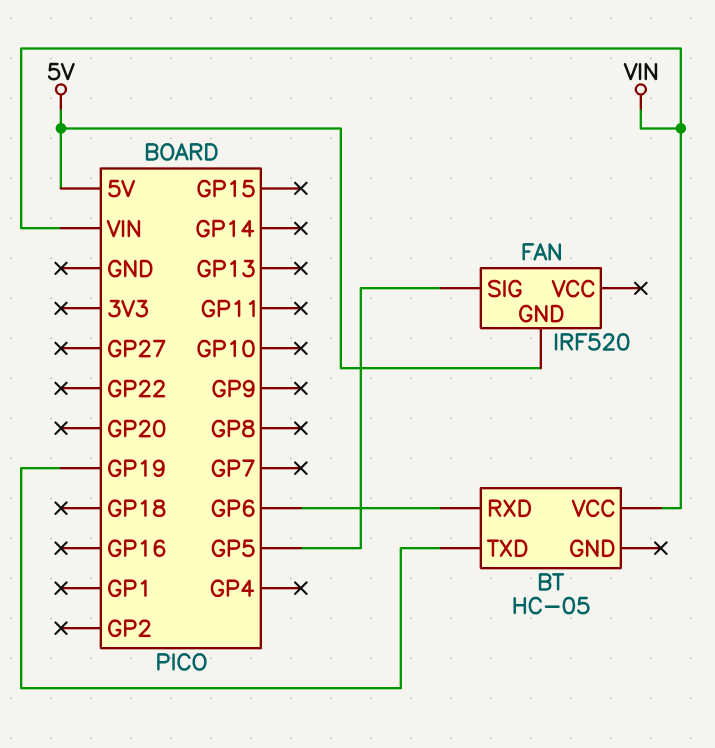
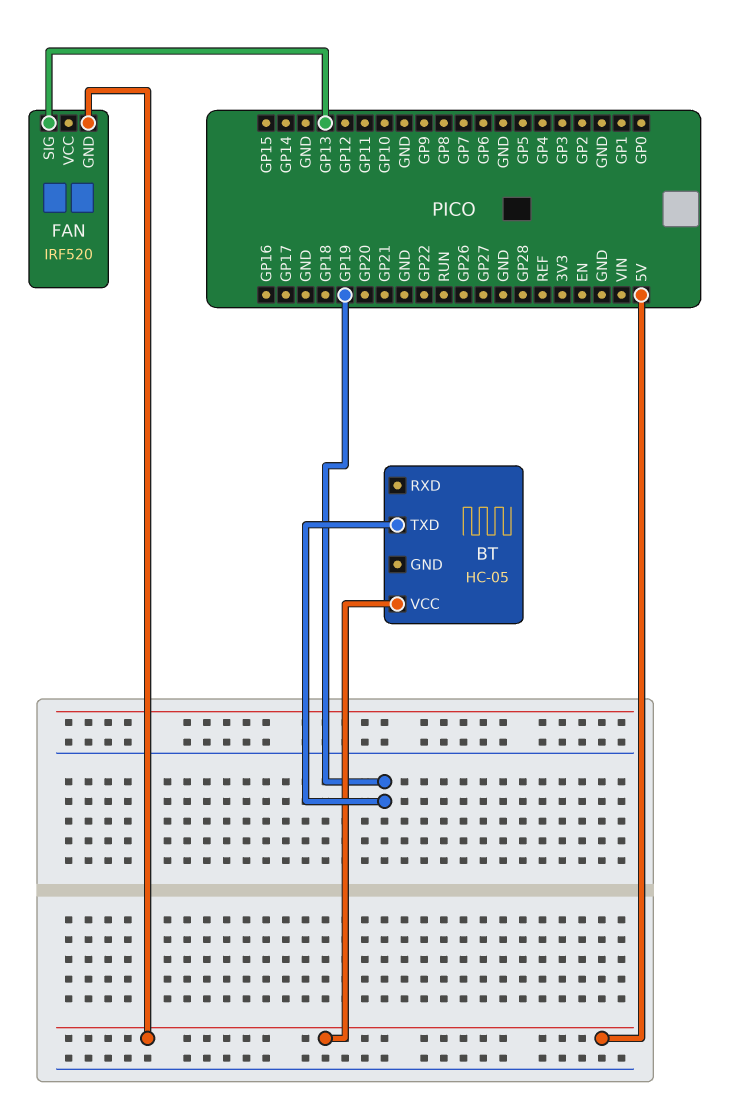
BT pin RXD: GP6 -> none
BT pin VCC: VIN -> 5V
FAN pin SIG: GP5 -> GP13

